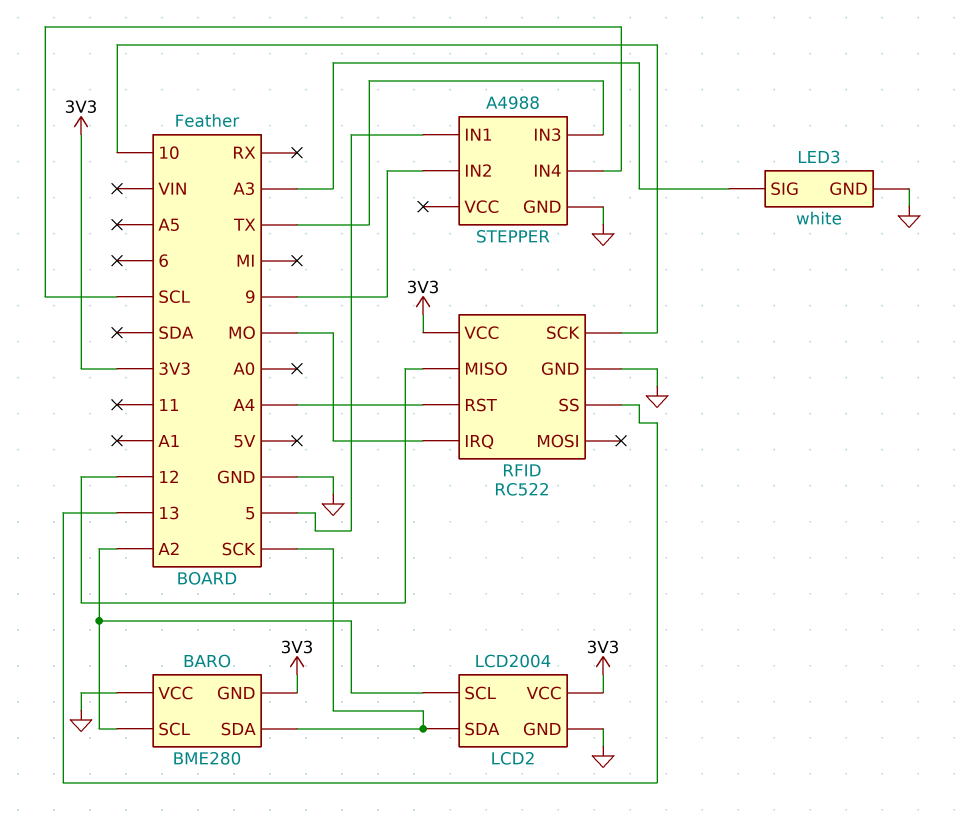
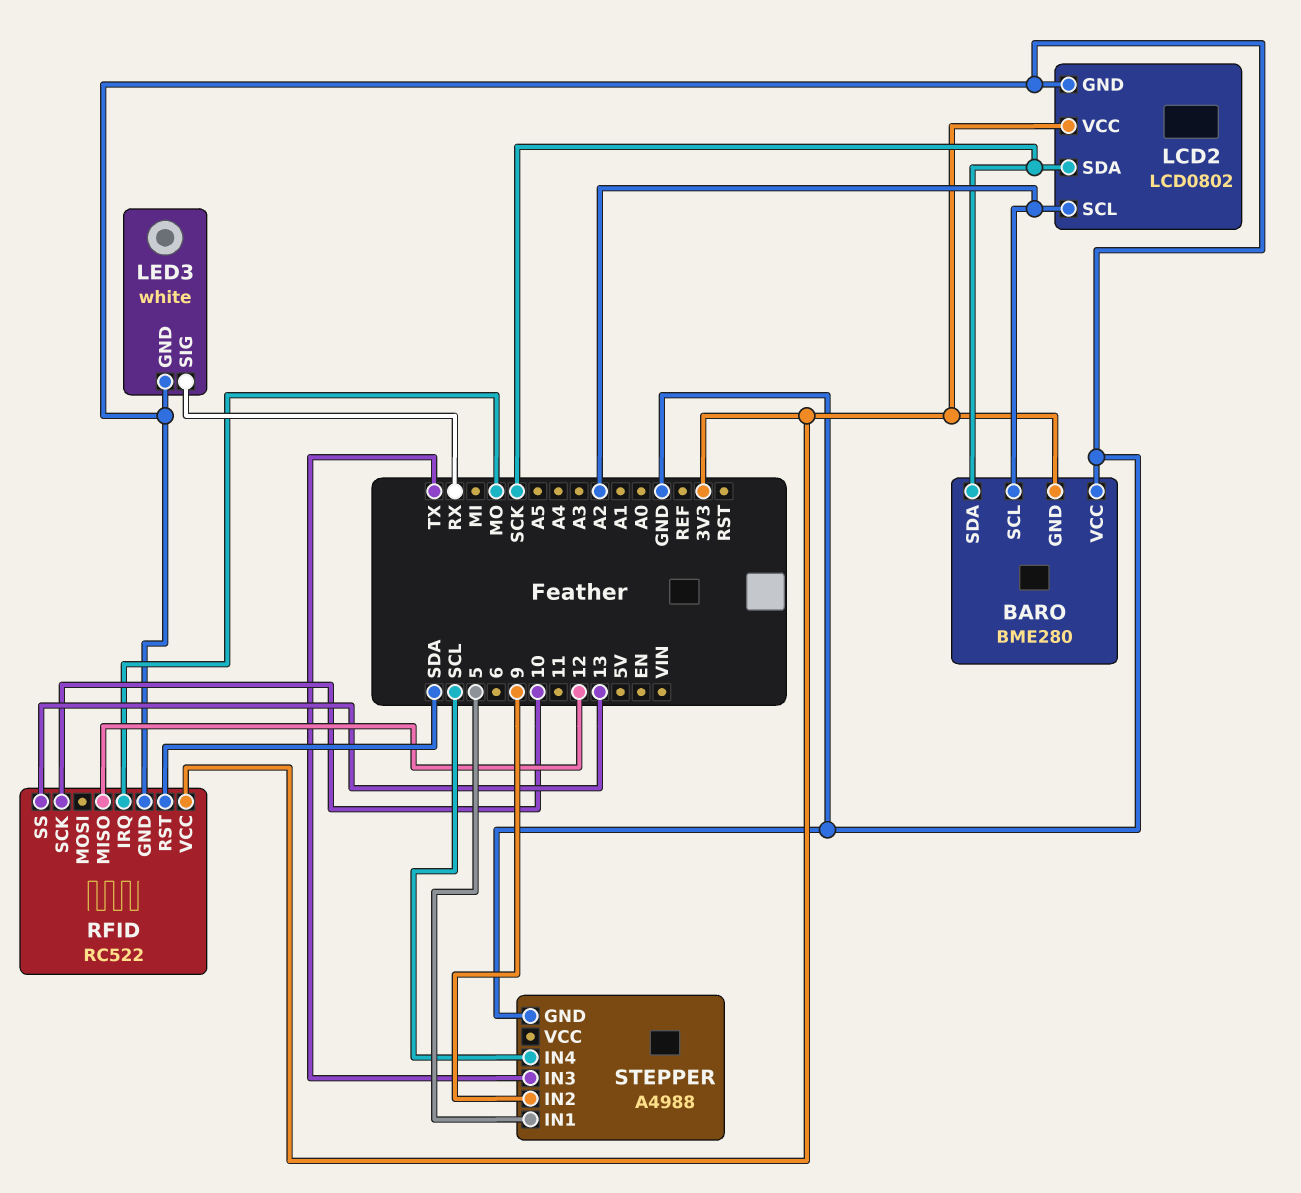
LCD2: LCD2004 -> LCD0802
LED3 pin SIG: A3 -> RX
RFID pin RST: A4 -> SDA

